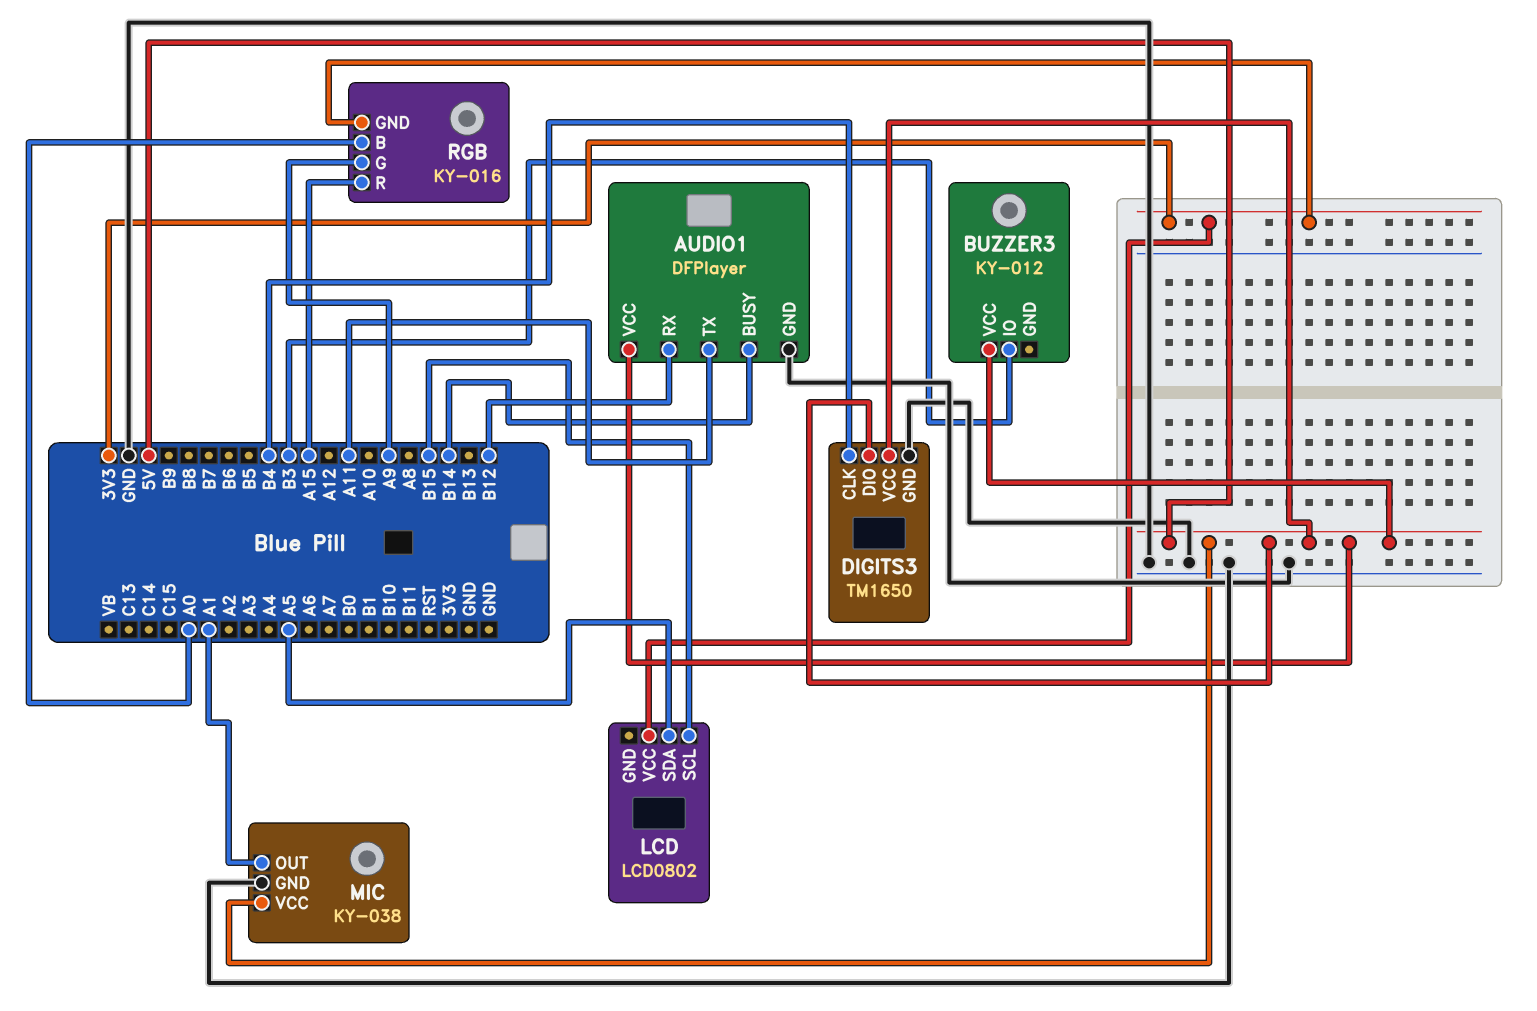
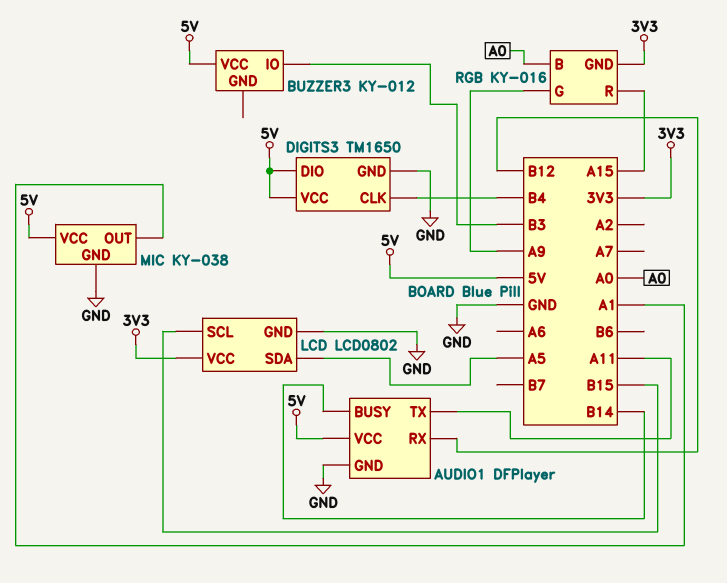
LCD pin GND: none -> GND

